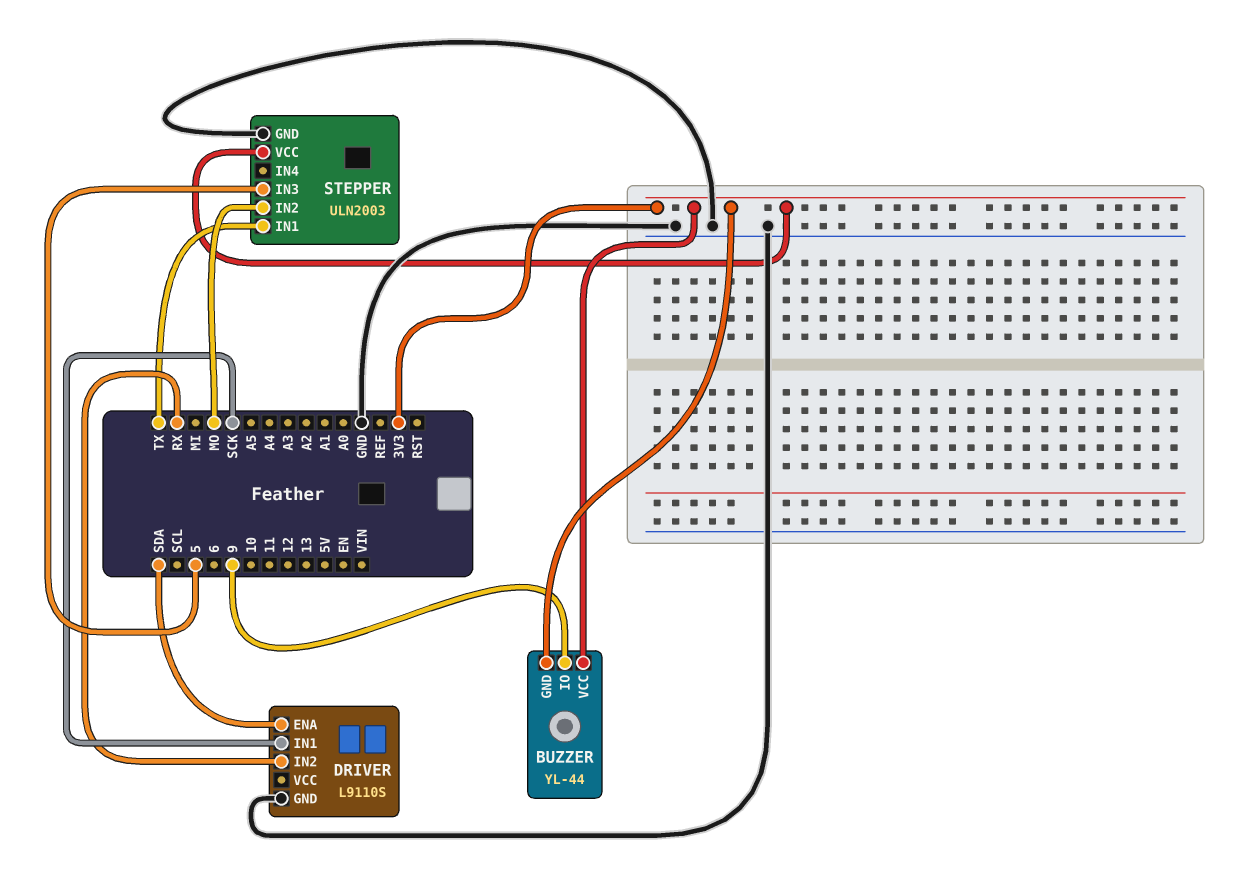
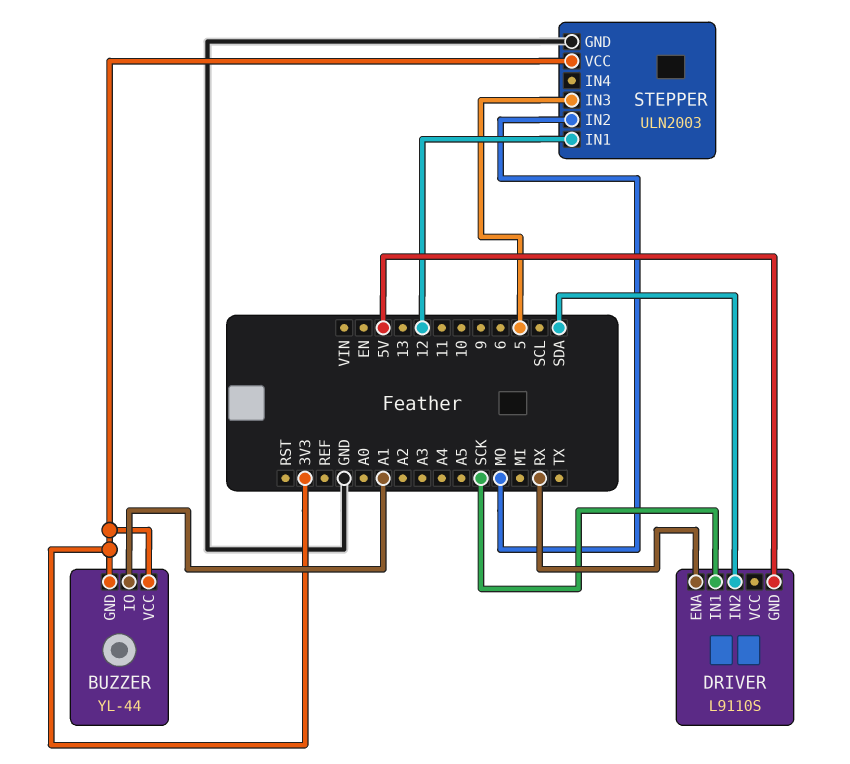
BUZZER pin IO: 9 -> A1
DRIVER pin ENA: SDA -> RX
DRIVER pin GND: GND -> 5V
DRIVER pin IN2: RX -> SDA
STEPPER pin IN1: TX -> 12

